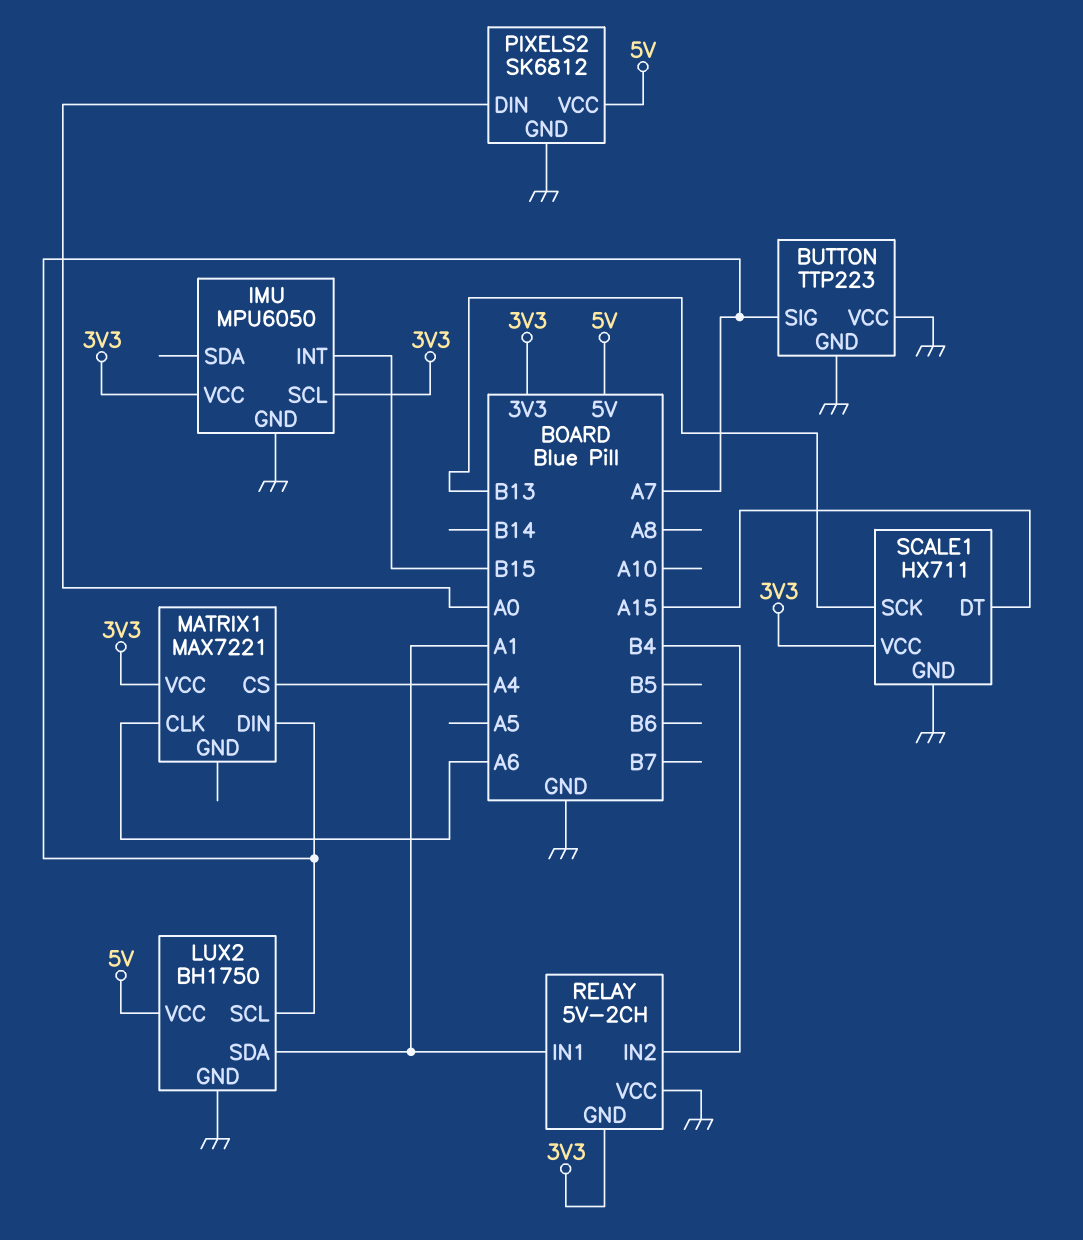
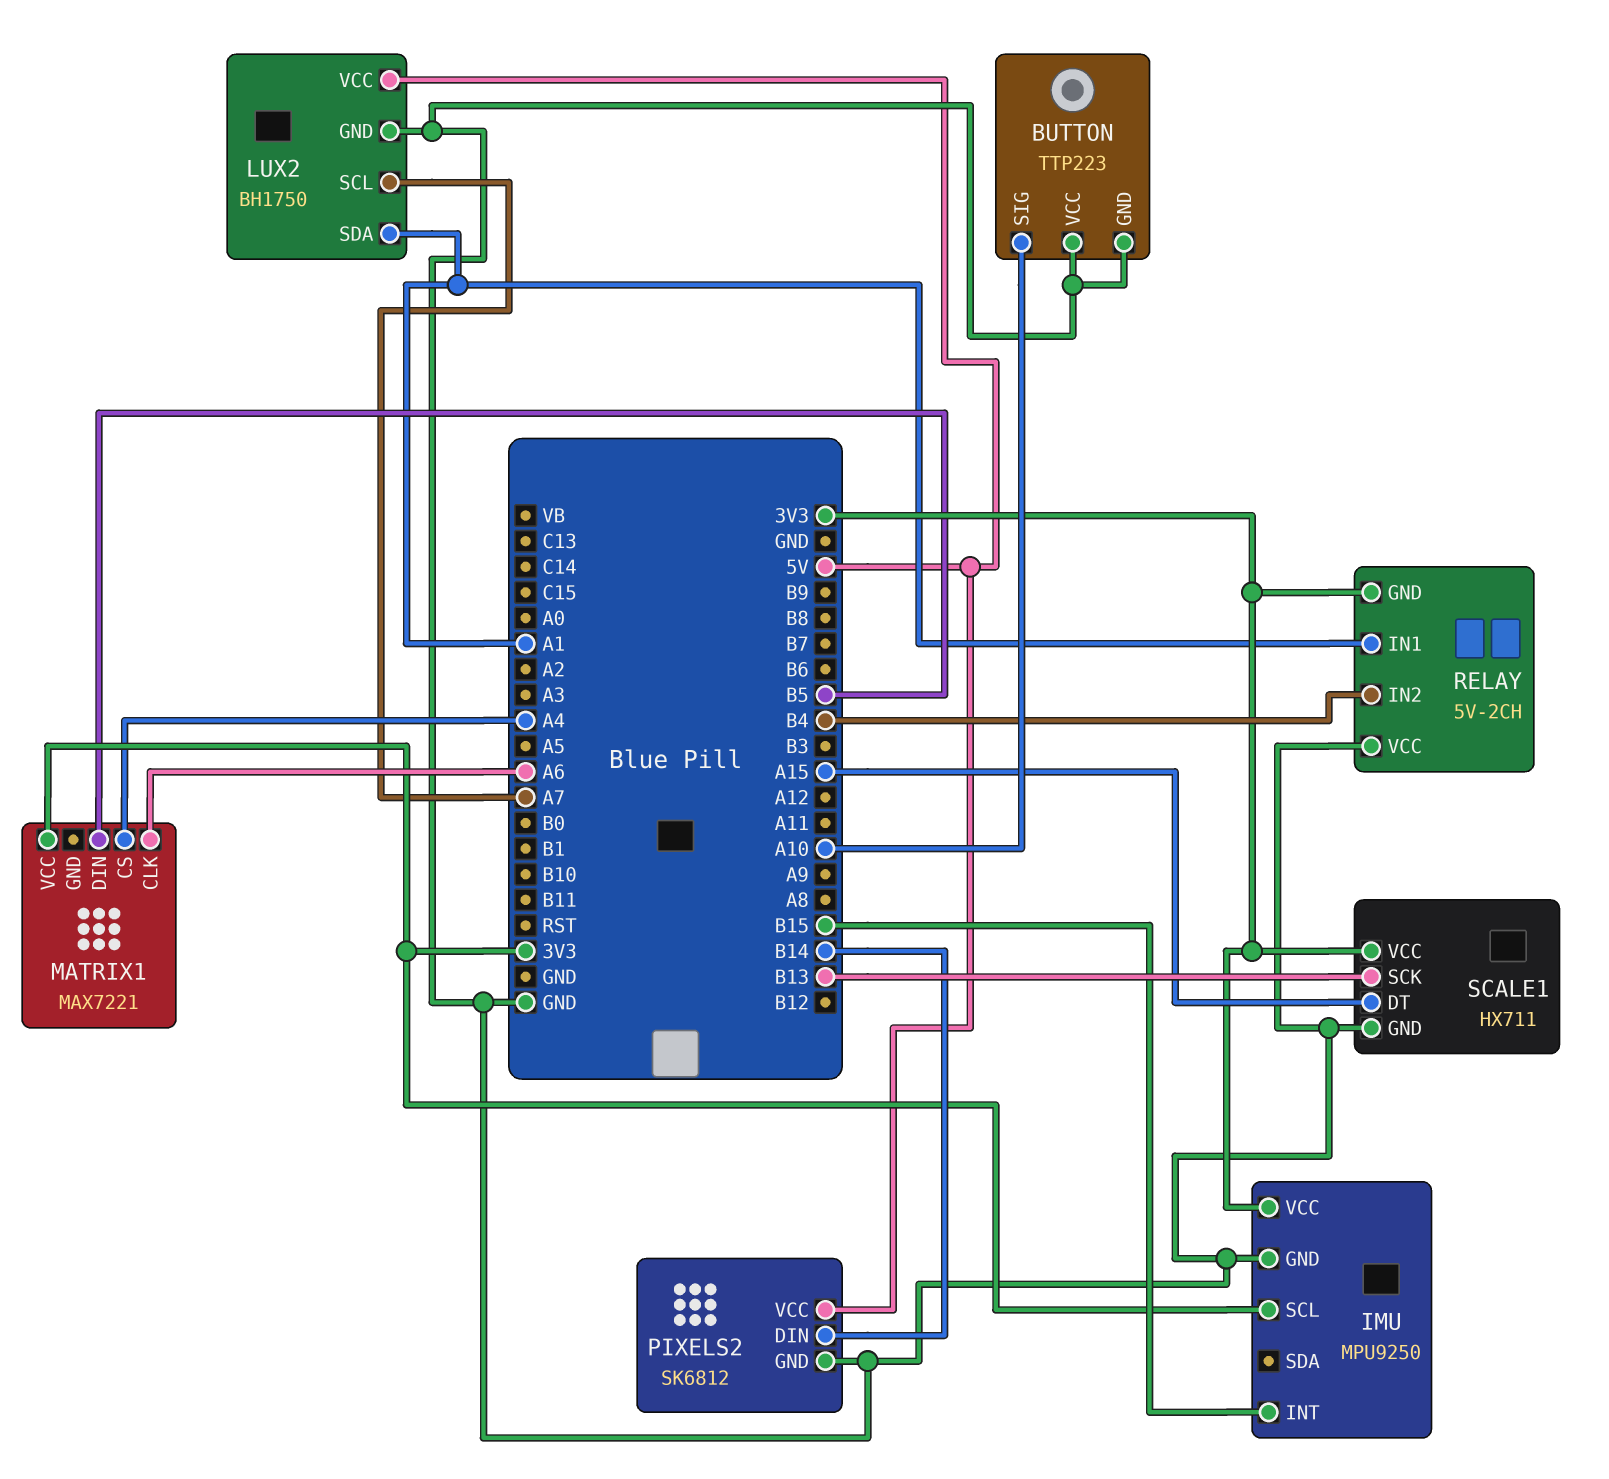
BUTTON pin SIG: A7 -> A10
IMU: MPU6050 -> MPU9250
MATRIX1 pin DIN: A7 -> B5
PIXELS2 pin DIN: A0 -> B14

